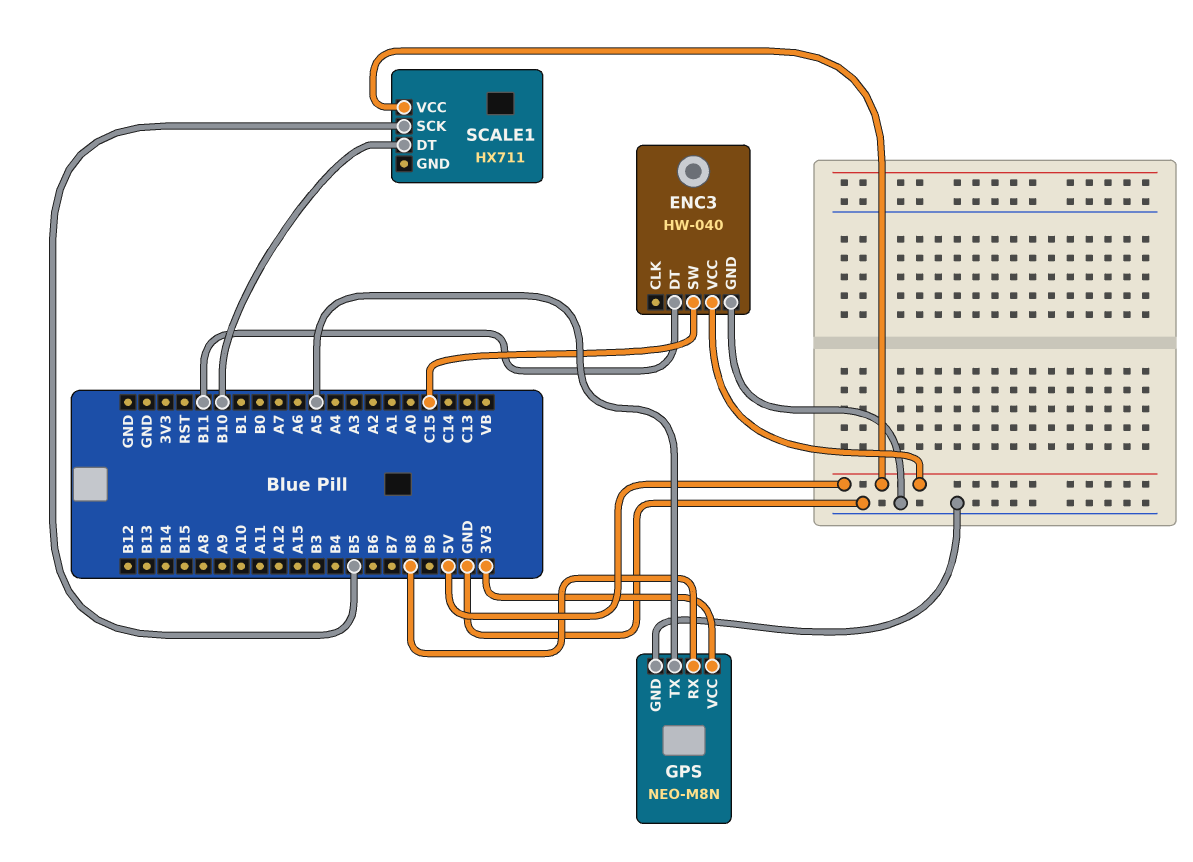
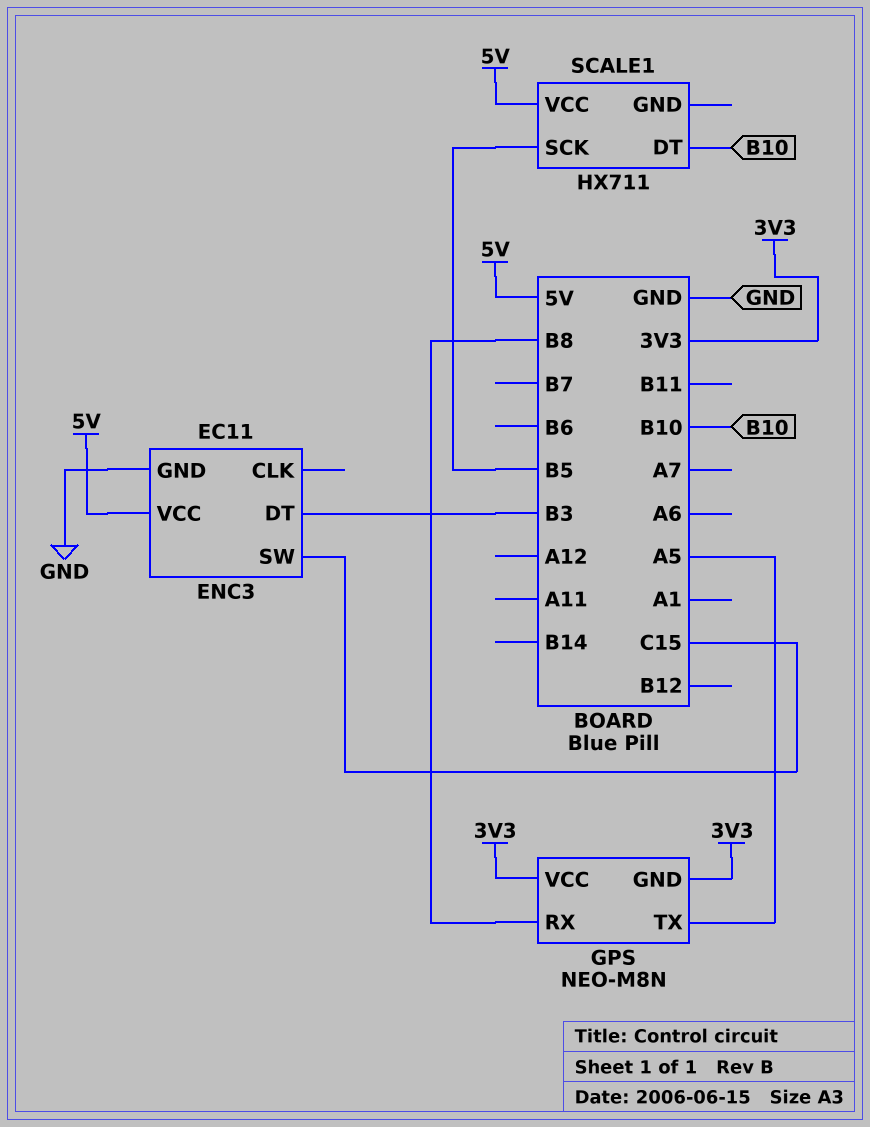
ENC3: HW-040 -> EC11
ENC3 pin DT: B11 -> B3
GPS pin GND: GND -> 3V3

